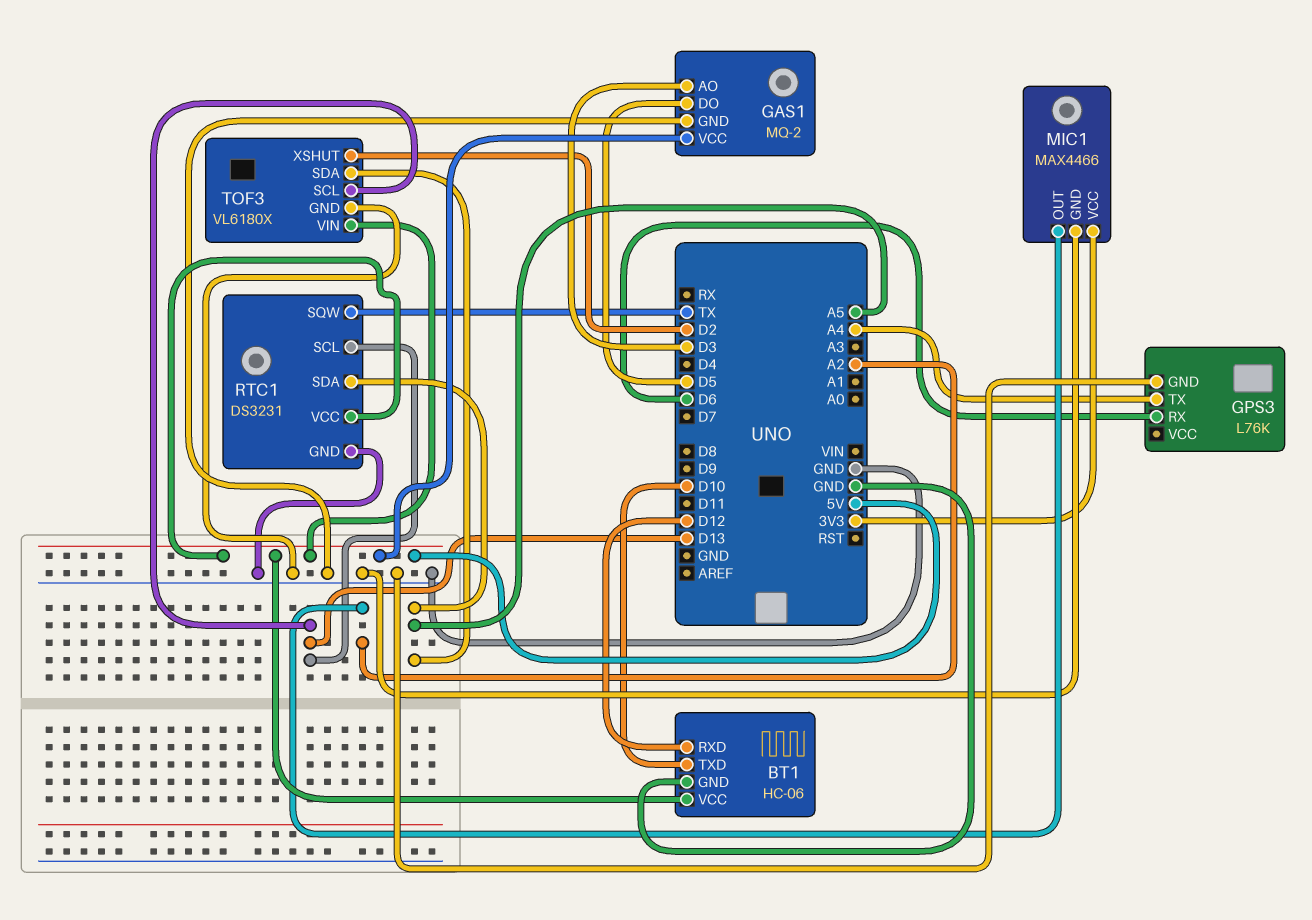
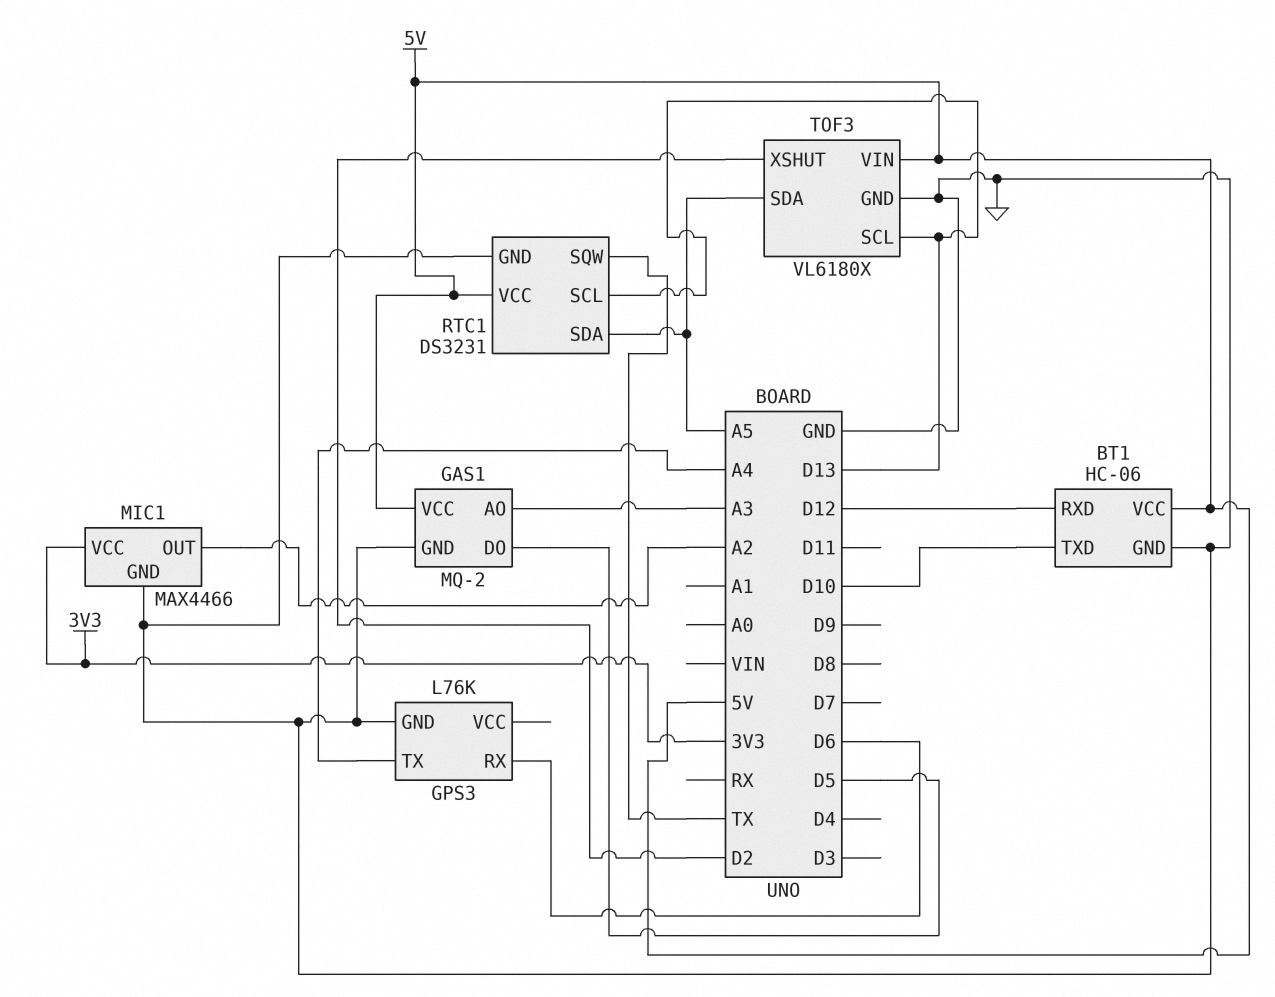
GAS1 pin AO: D3 -> A3

